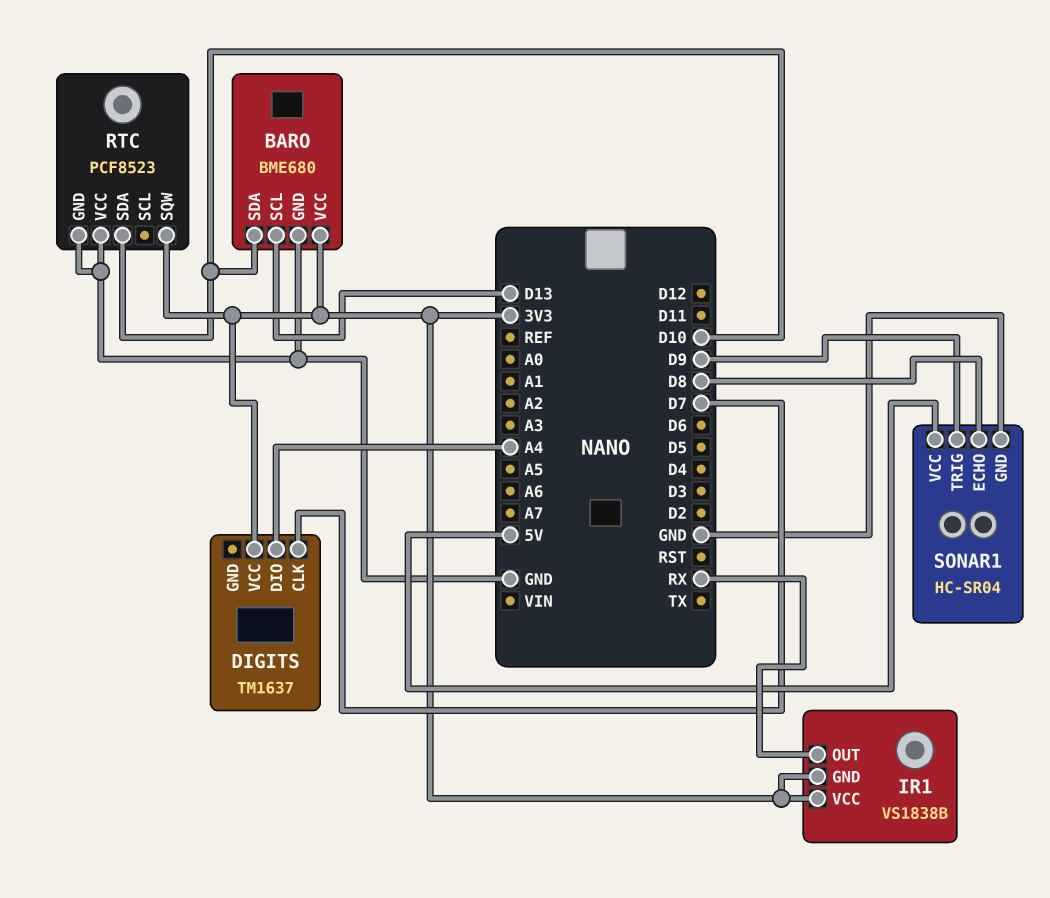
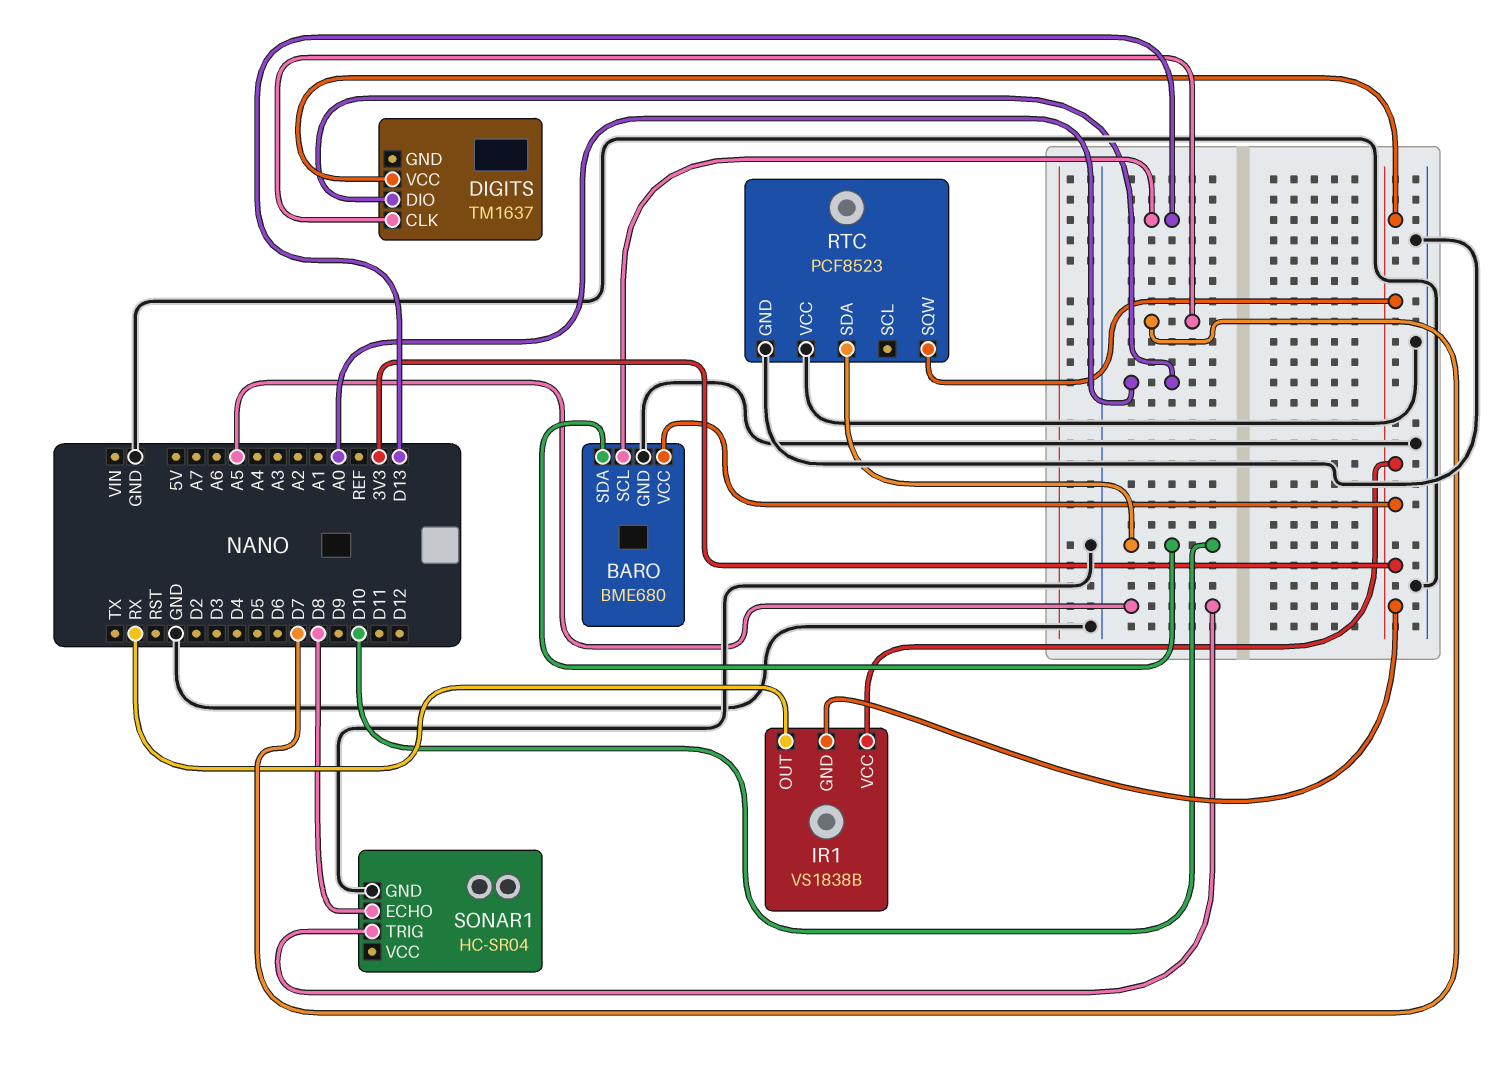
DIGITS pin DIO: A4 -> A0
SONAR1 pin TRIG: D9 -> A5
SONAR1 pin VCC: 5V -> none

